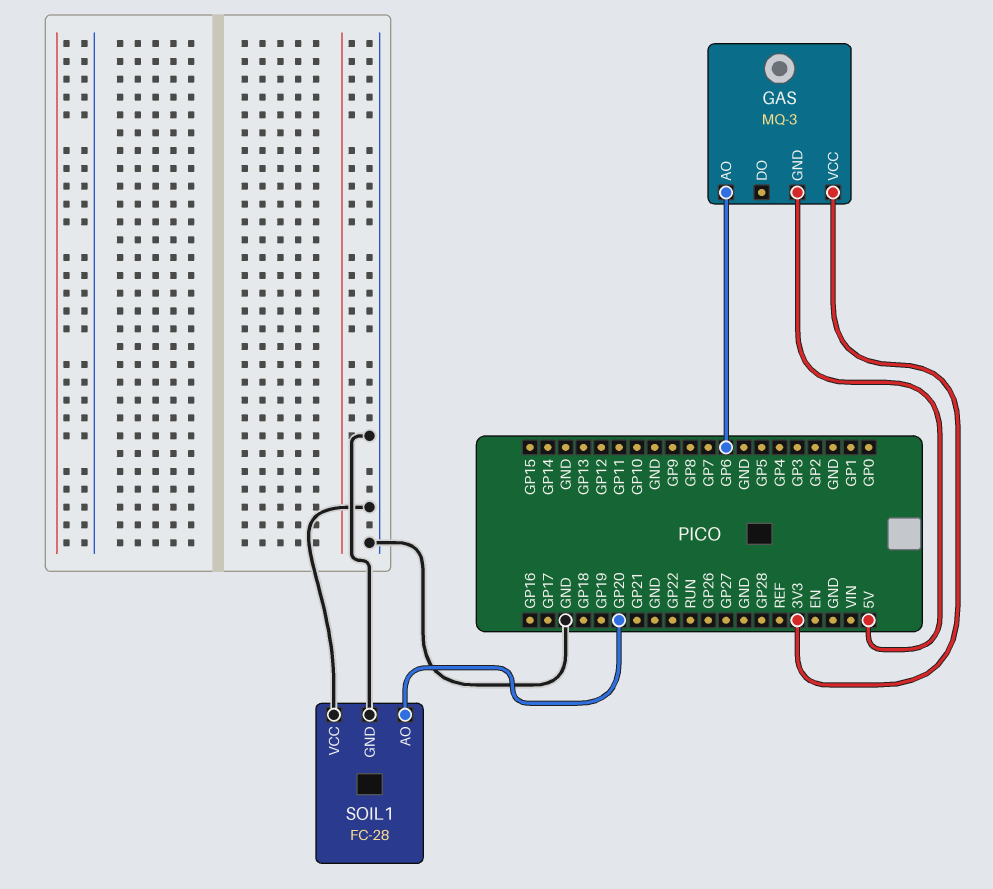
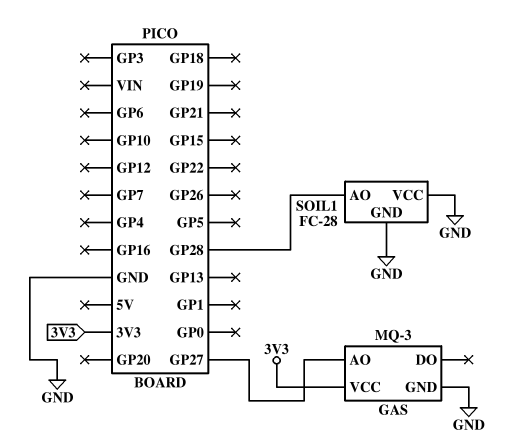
GAS pin AO: GP6 -> GP27
GAS pin GND: 5V -> GND
SOIL1 pin AO: GP20 -> GP28

